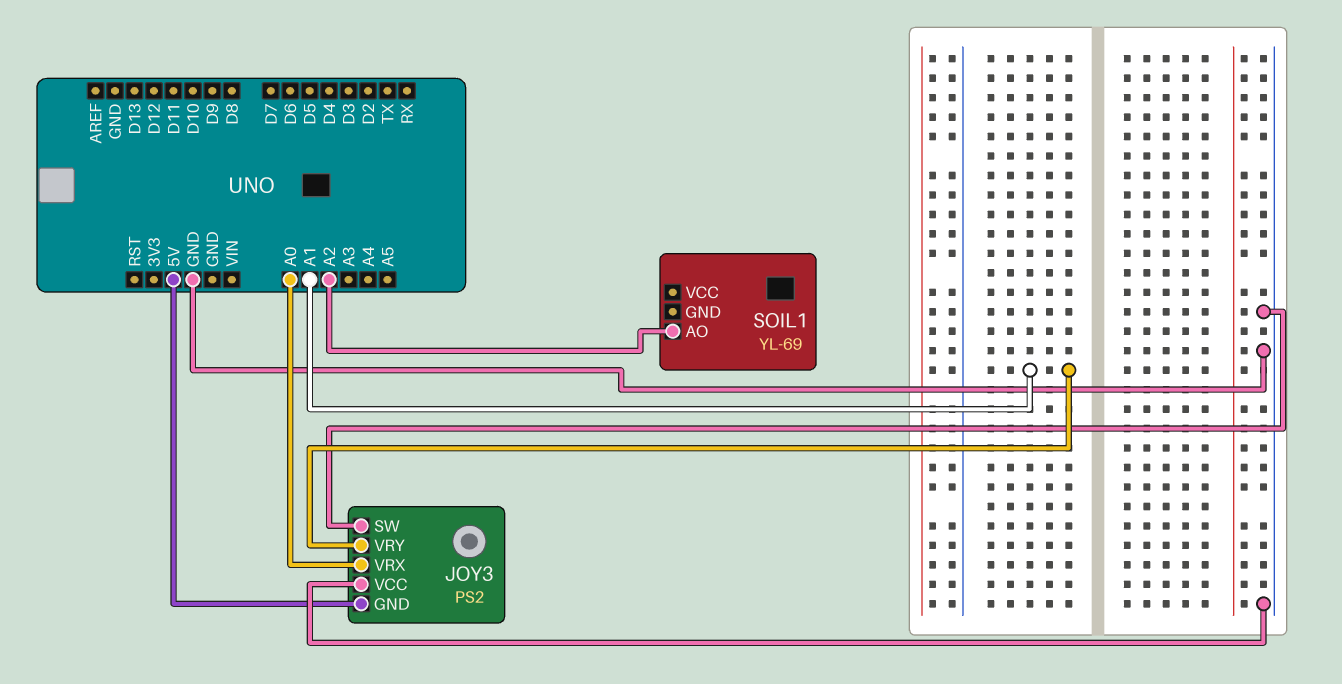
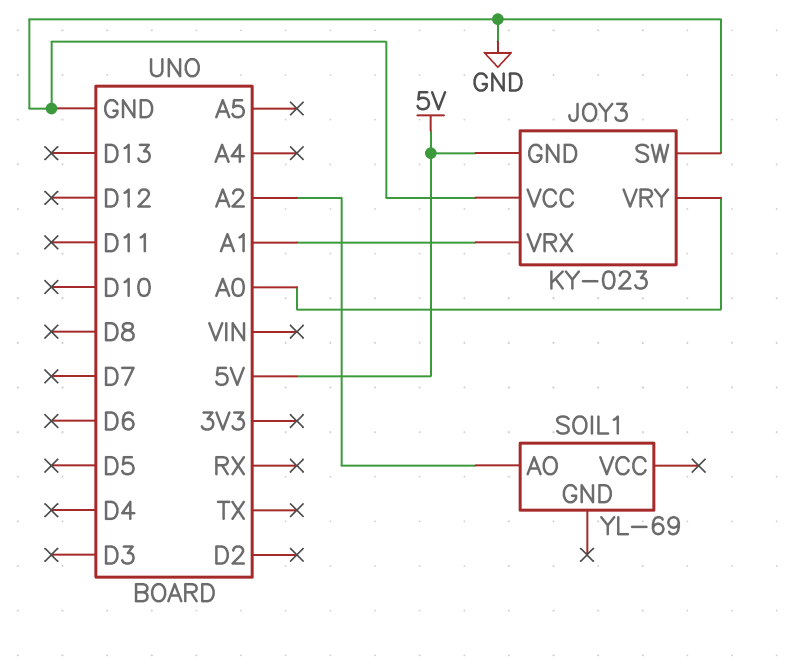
JOY3: PS2 -> KY-023
JOY3 pin VRX: A0 -> A1
JOY3 pin VRY: A1 -> A0

